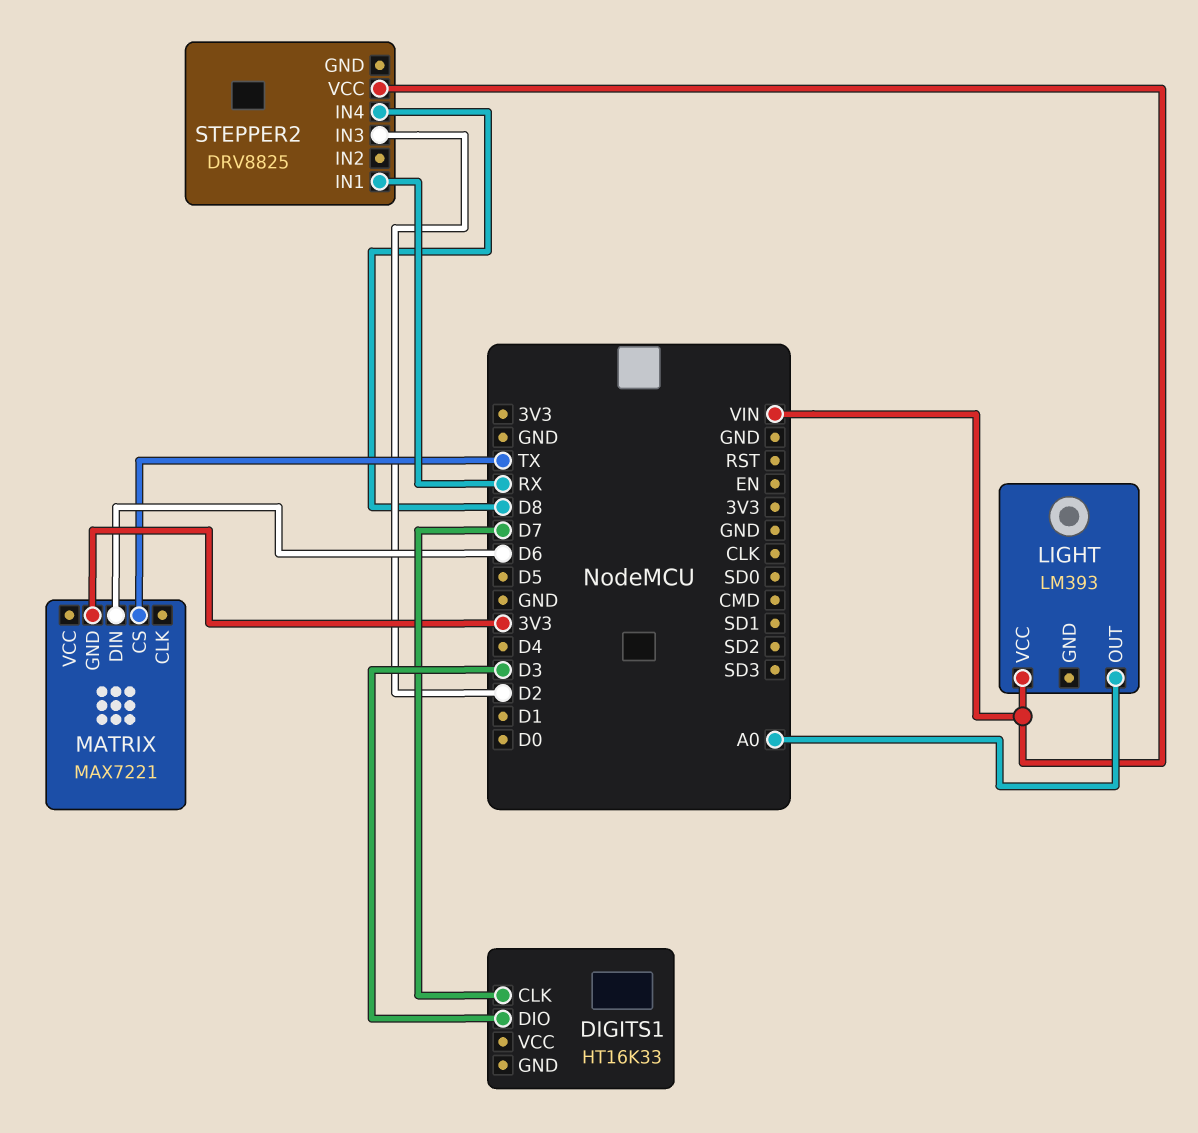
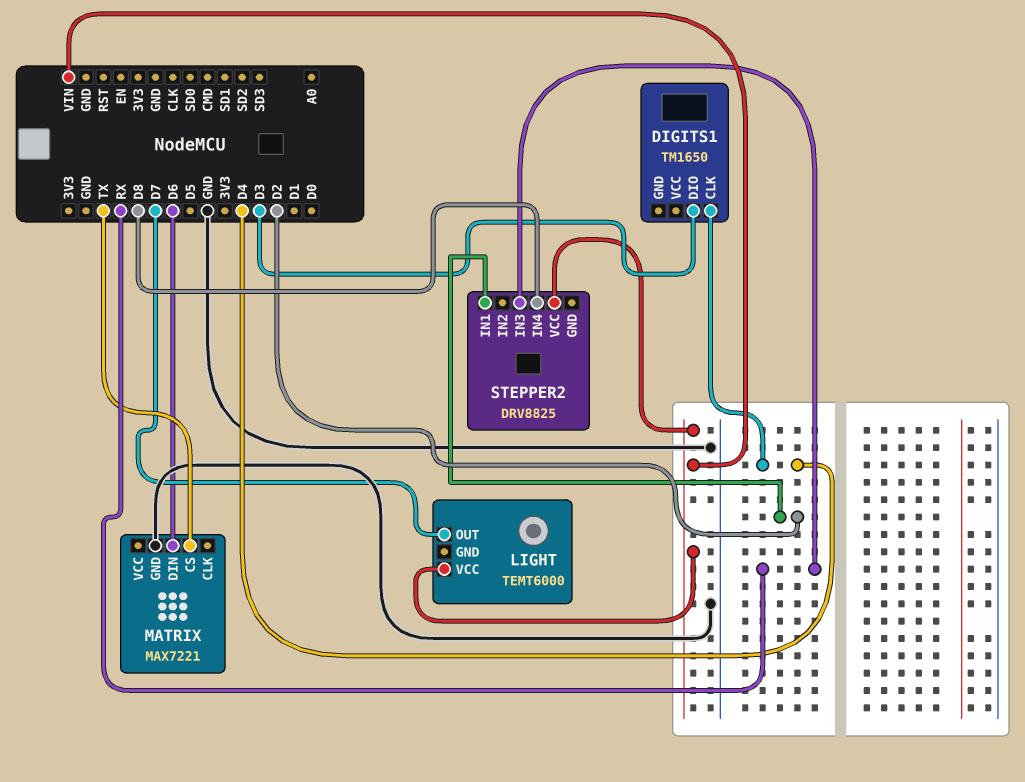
DIGITS1: HT16K33 -> TM1650
DIGITS1 pin CLK: D7 -> D4
LIGHT: LM393 -> TEMT6000
LIGHT pin OUT: A0 -> D7
MATRIX pin GND: 3V3 -> GND
STEPPER2 pin IN1: RX -> D2
STEPPER2 pin IN3: D2 -> RX

